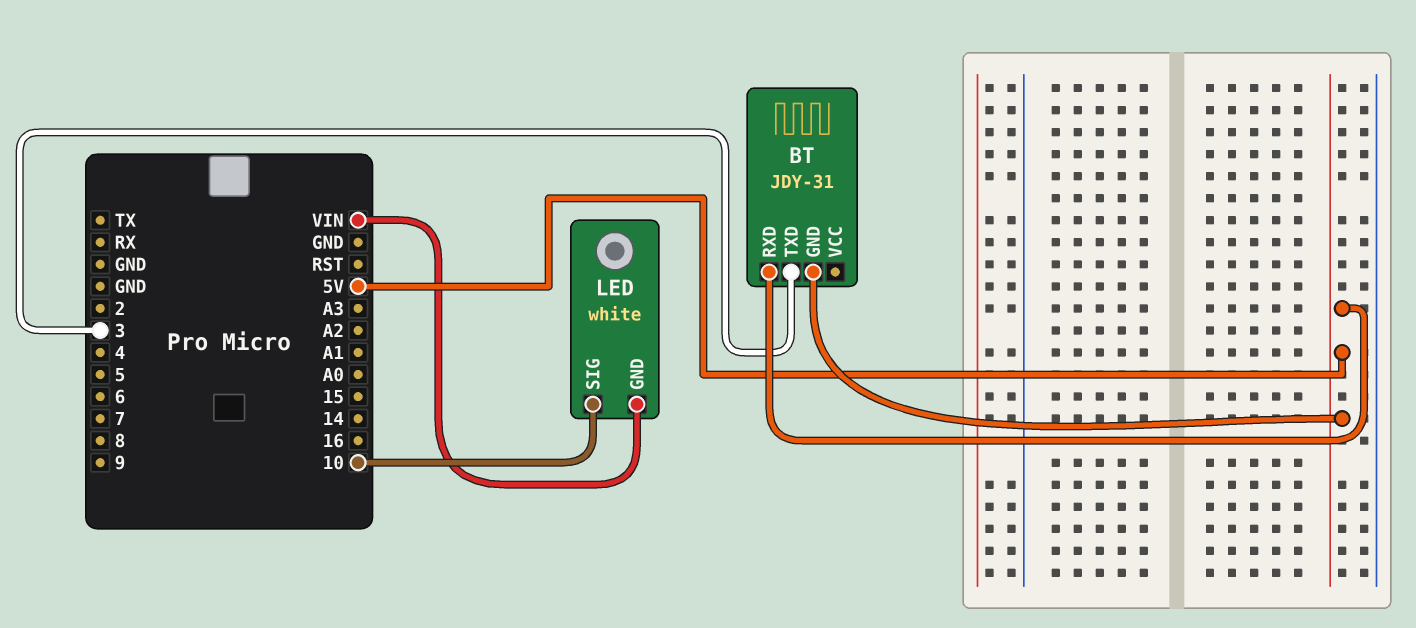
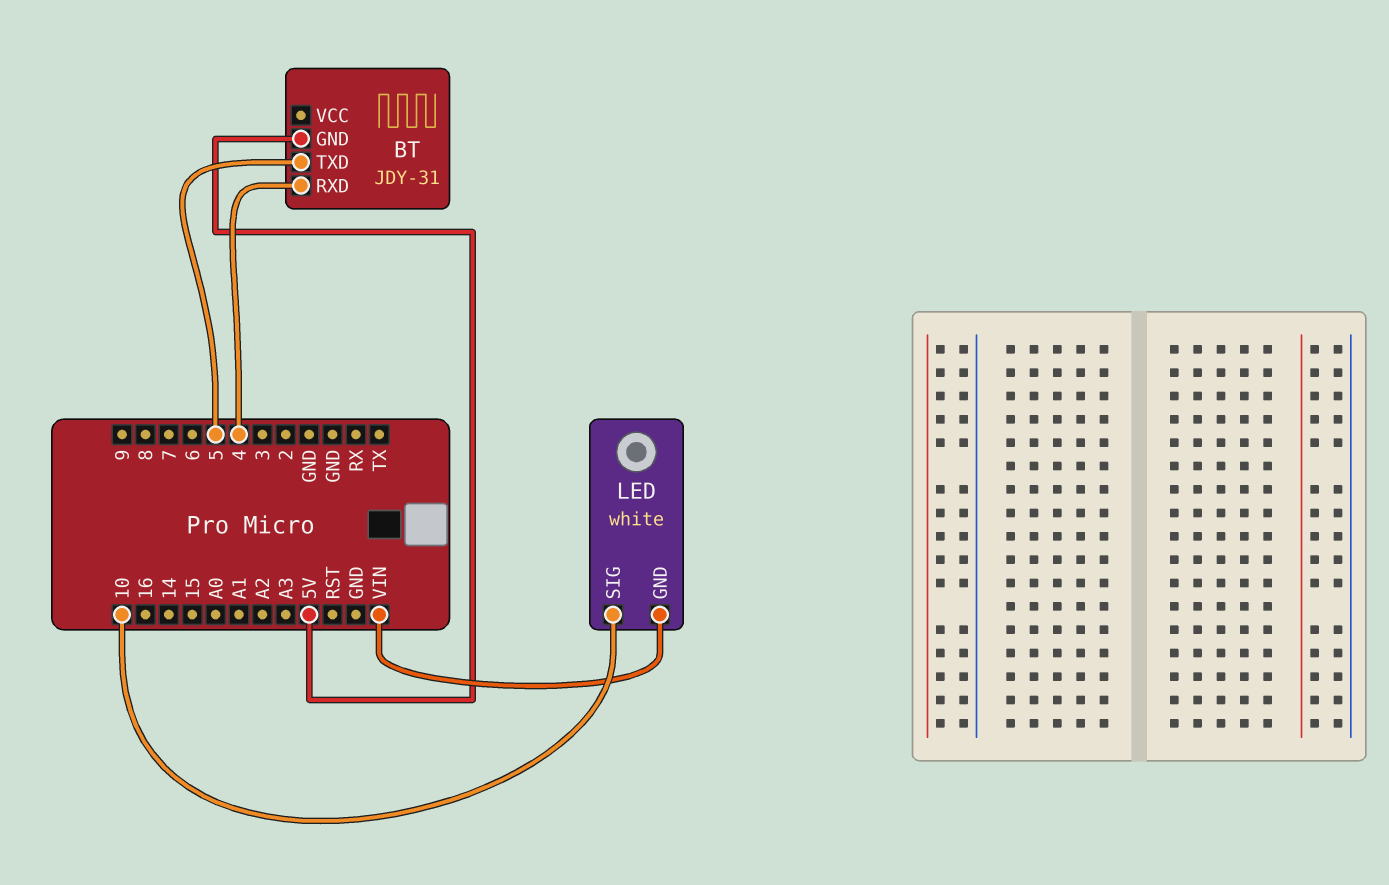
BT pin RXD: 5V -> 4
BT pin TXD: 3 -> 5

